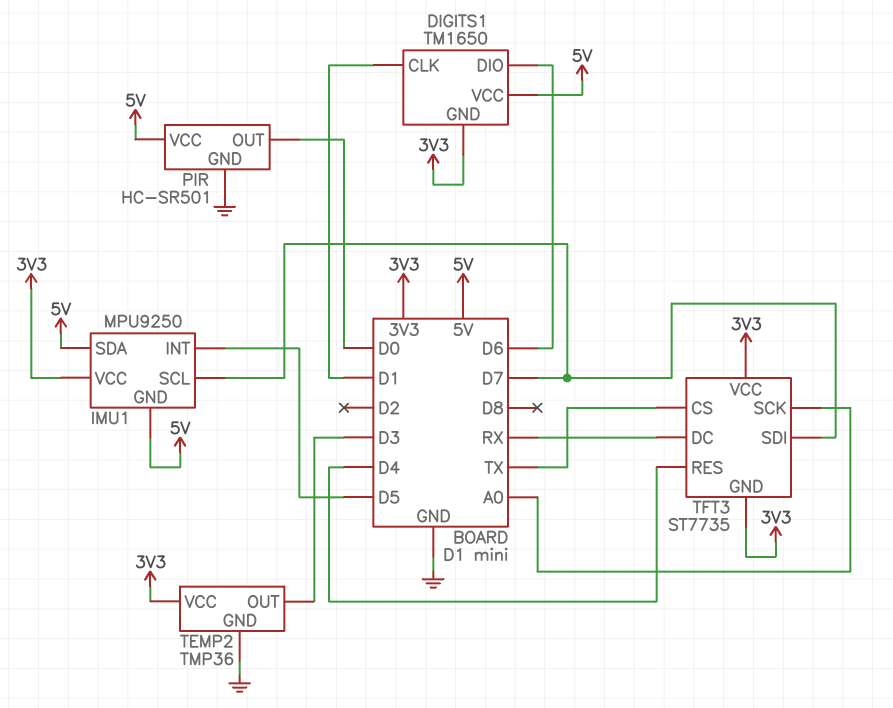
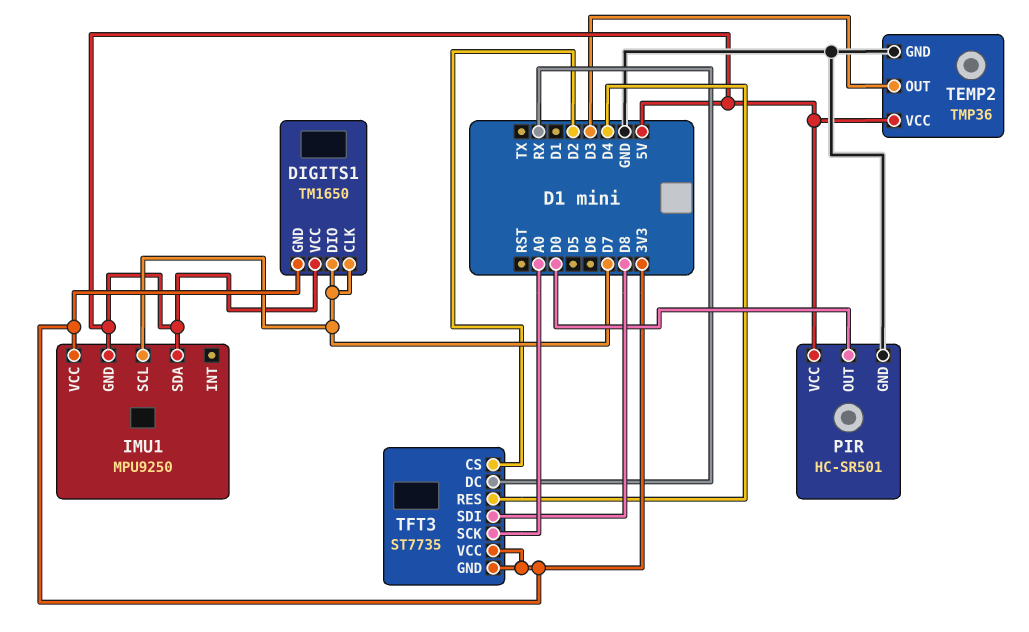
DIGITS1 pin CLK: D1 -> D7
DIGITS1 pin DIO: D6 -> D7
IMU1 pin INT: D5 -> none
TEMP2 pin VCC: 3V3 -> 5V
TFT3 pin CS: TX -> D2
TFT3 pin SDI: D7 -> D8

